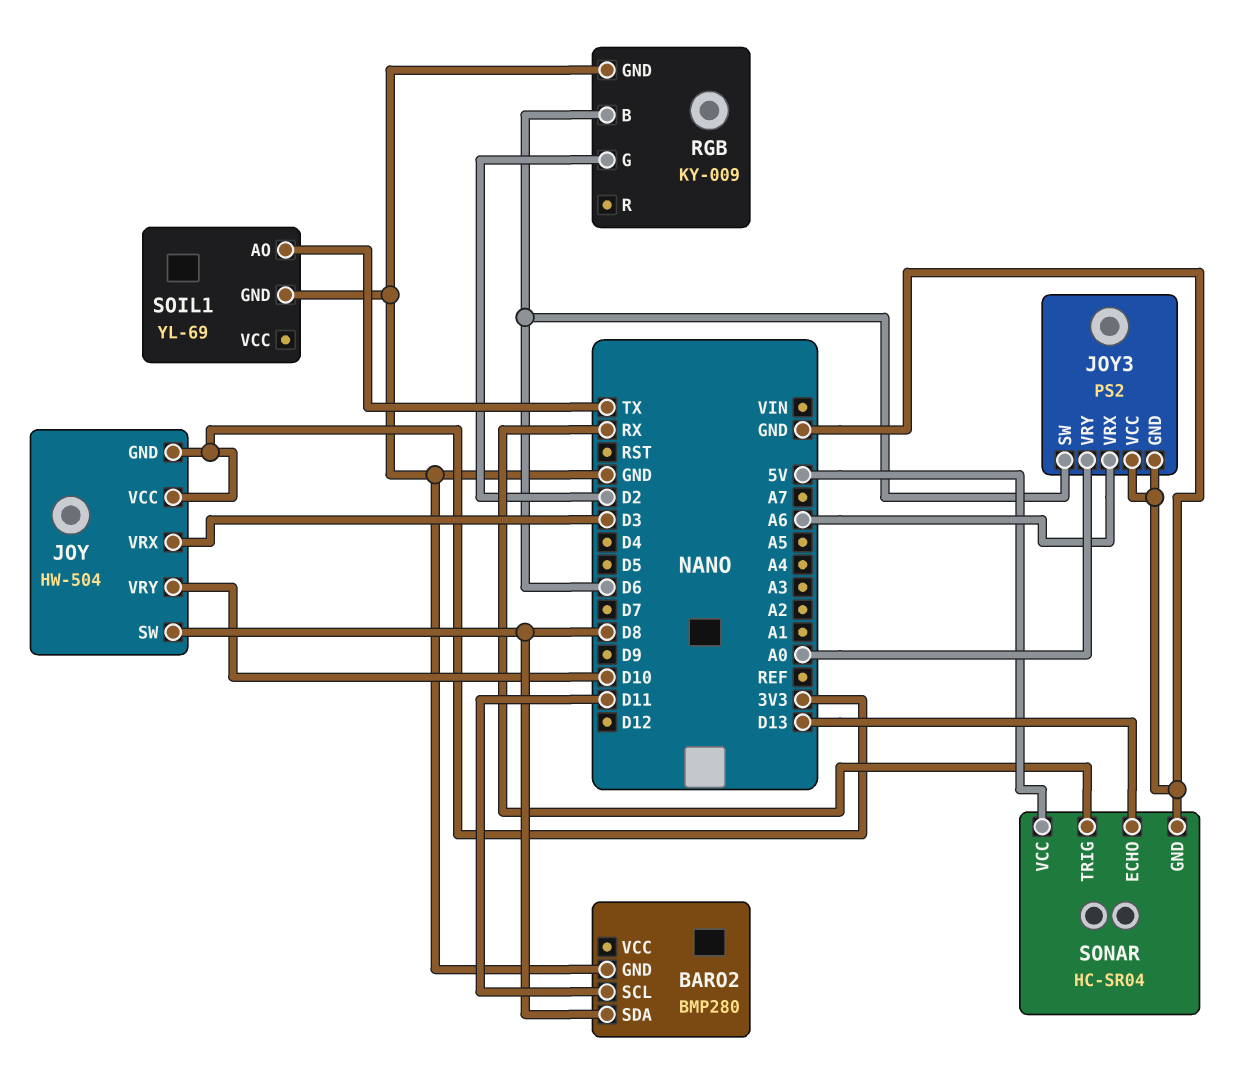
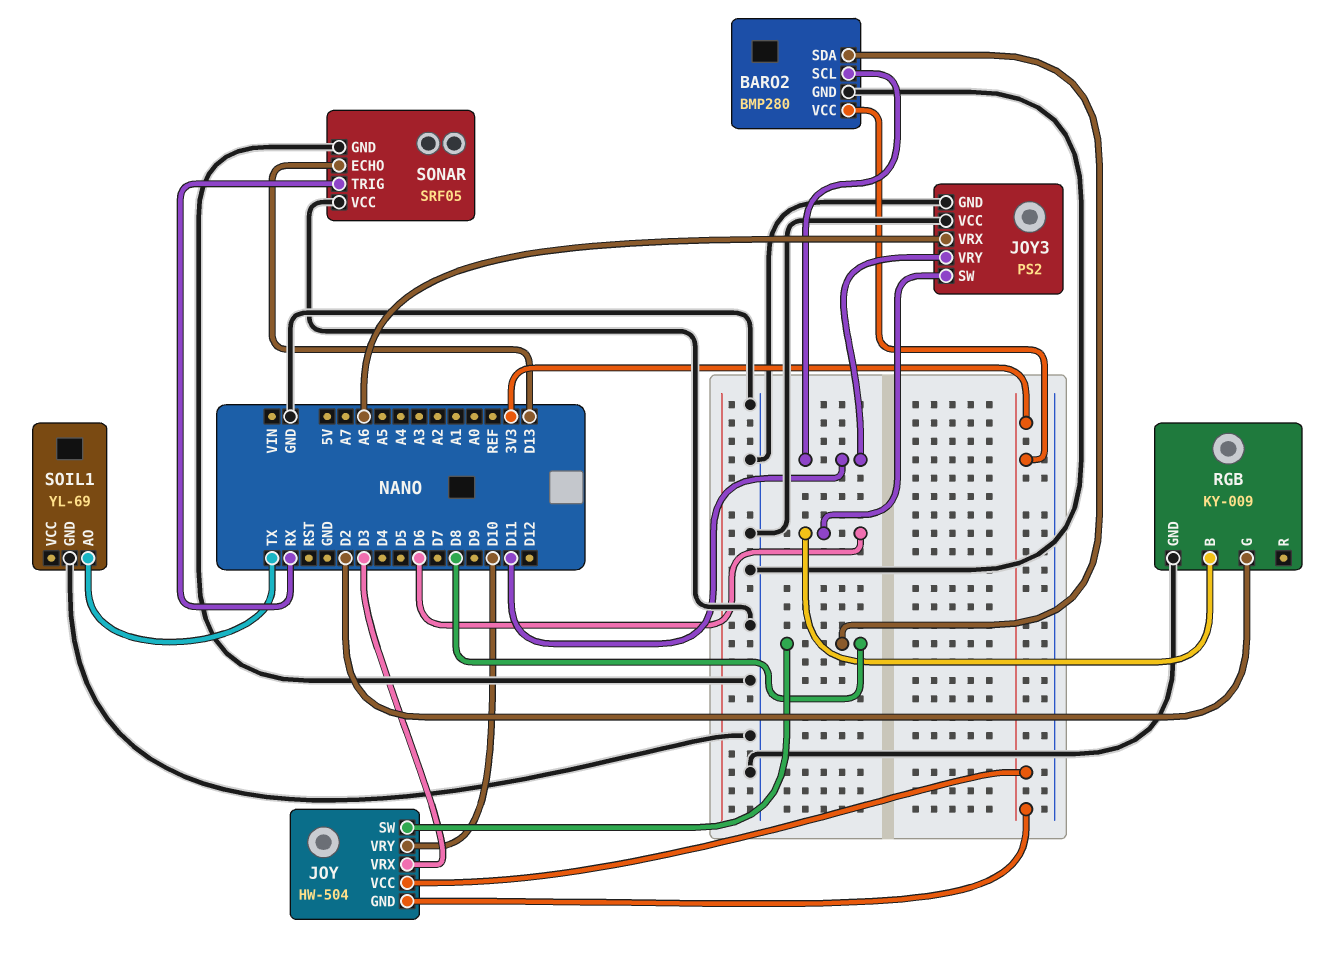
BARO2 pin VCC: none -> 3V3
JOY3 pin VRY: A0 -> D11
SONAR: HC-SR04 -> SRF05
SONAR pin VCC: 5V -> GND

